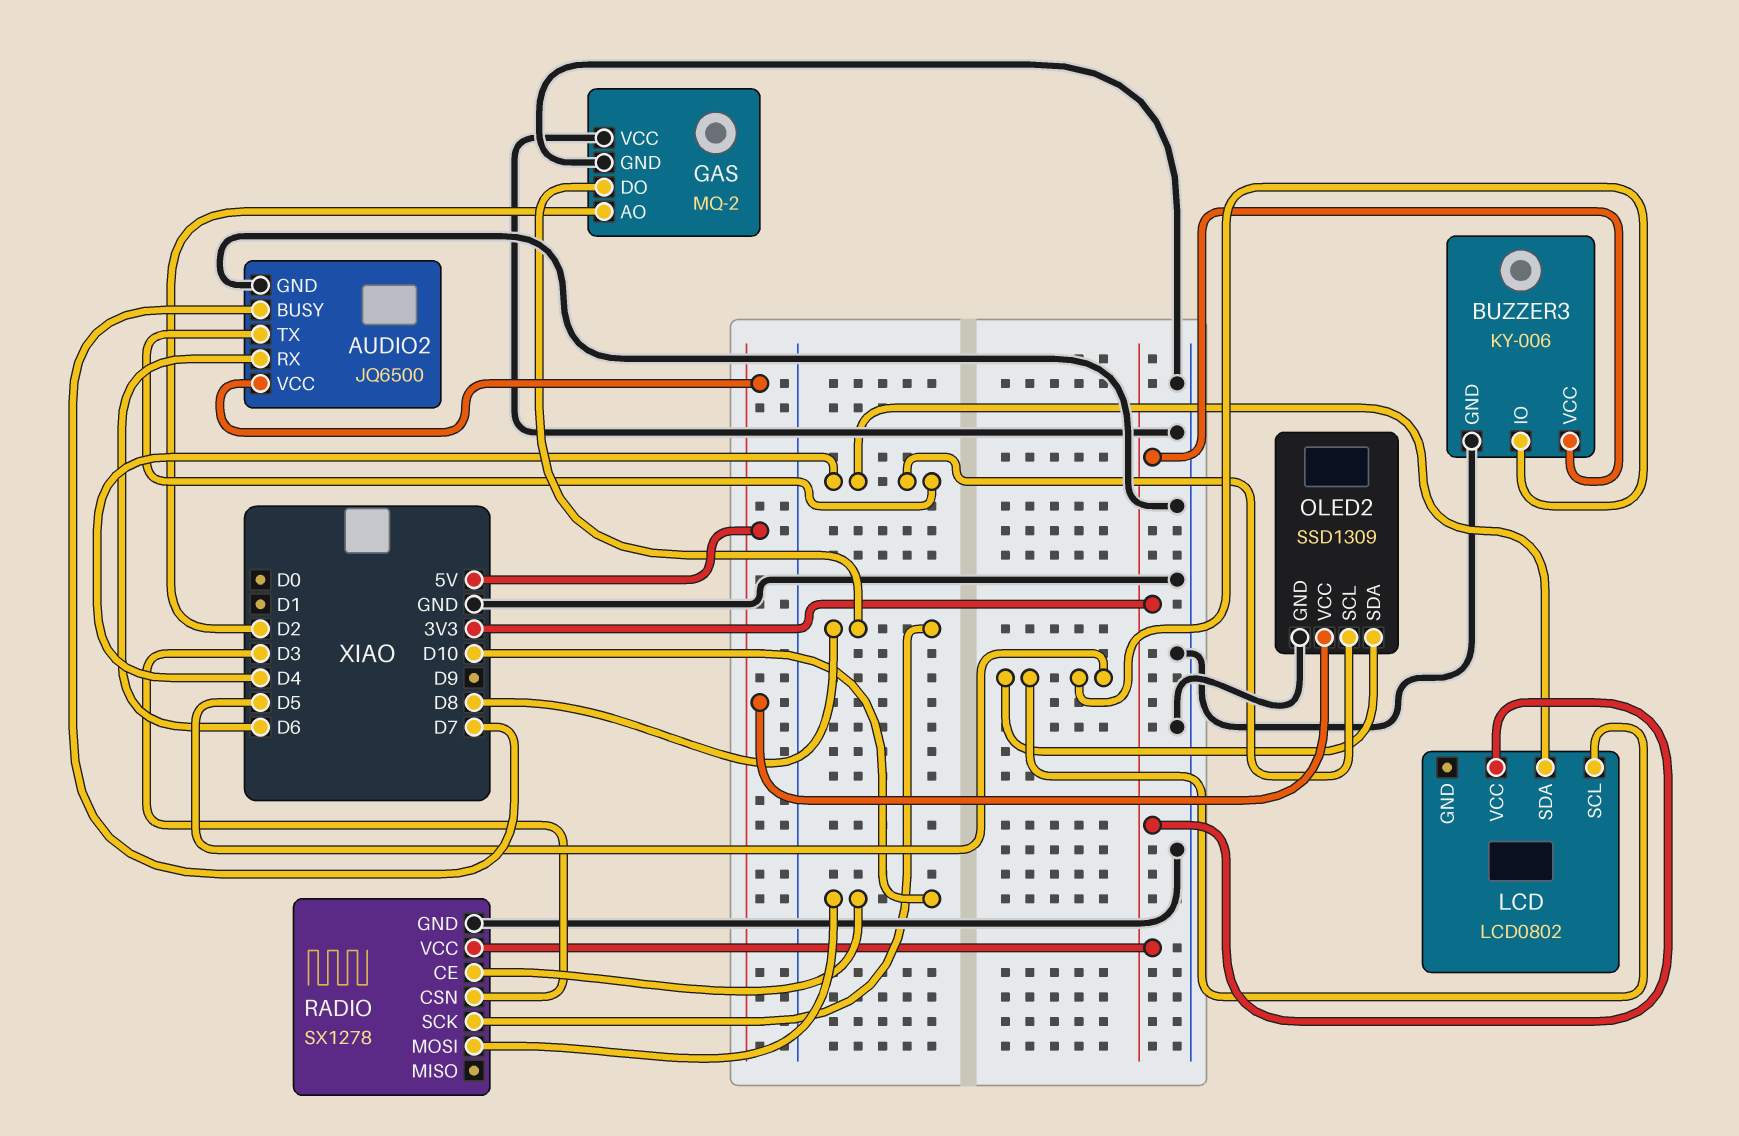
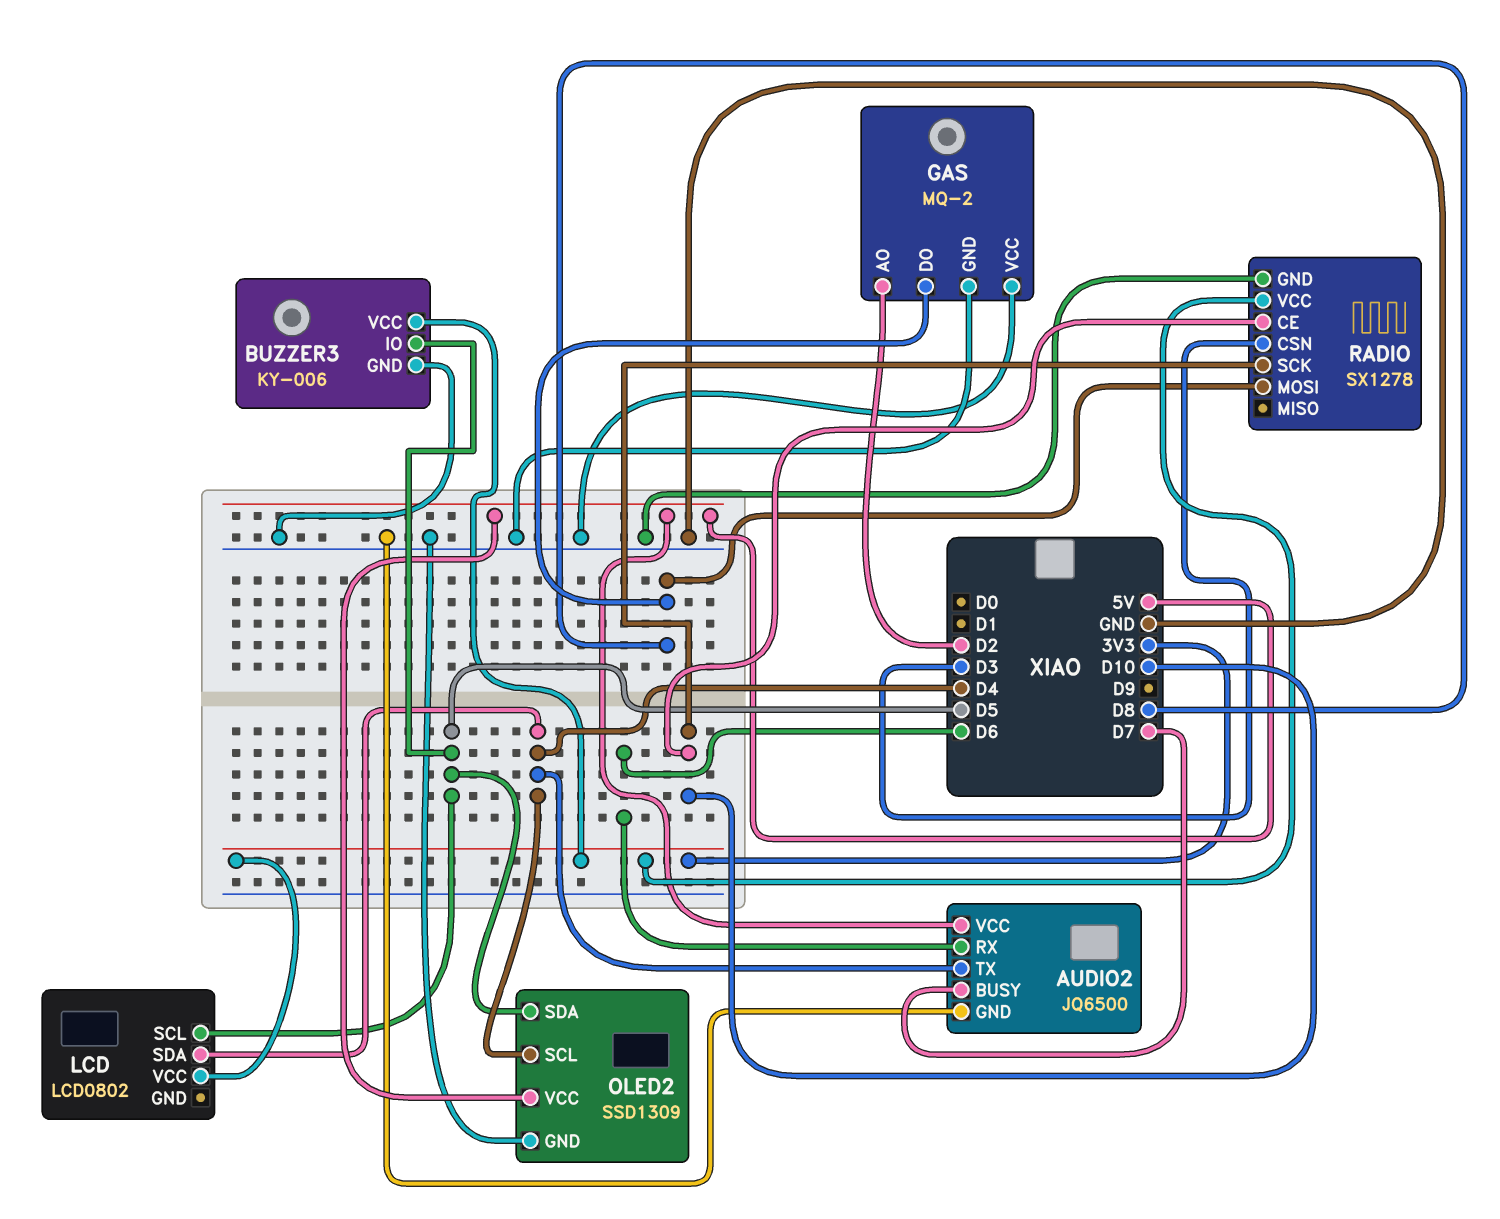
RADIO pin MOSI: D10 -> D8
RADIO pin SCK: D8 -> D10

